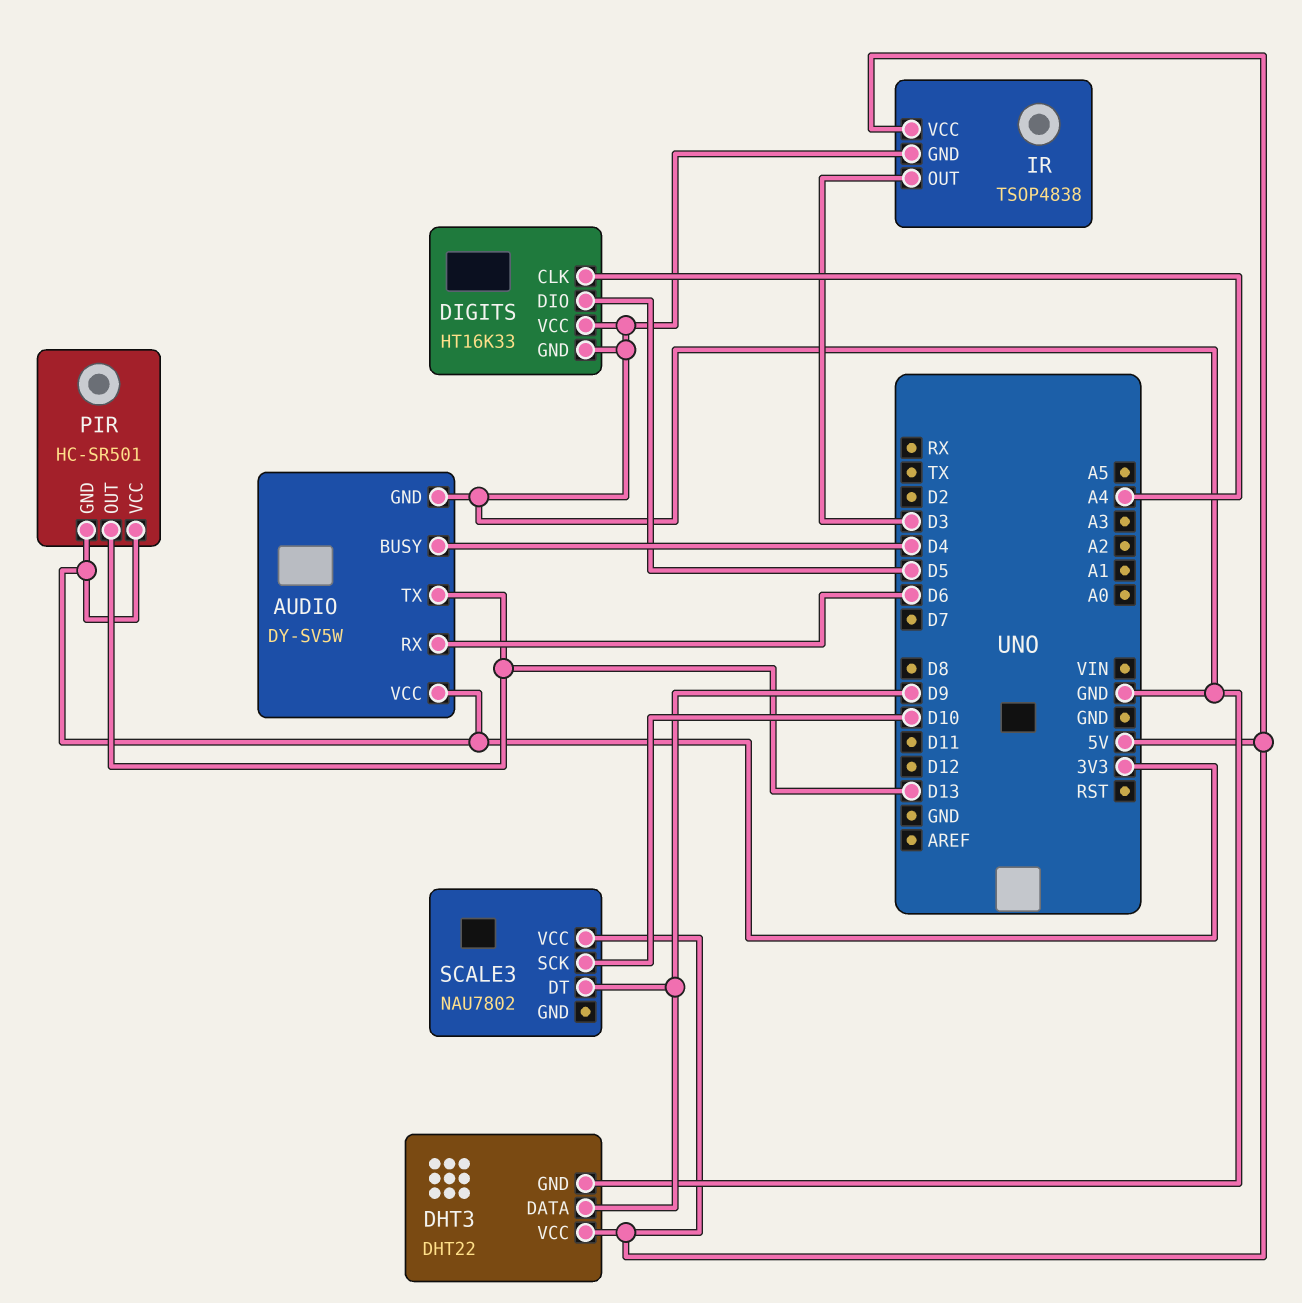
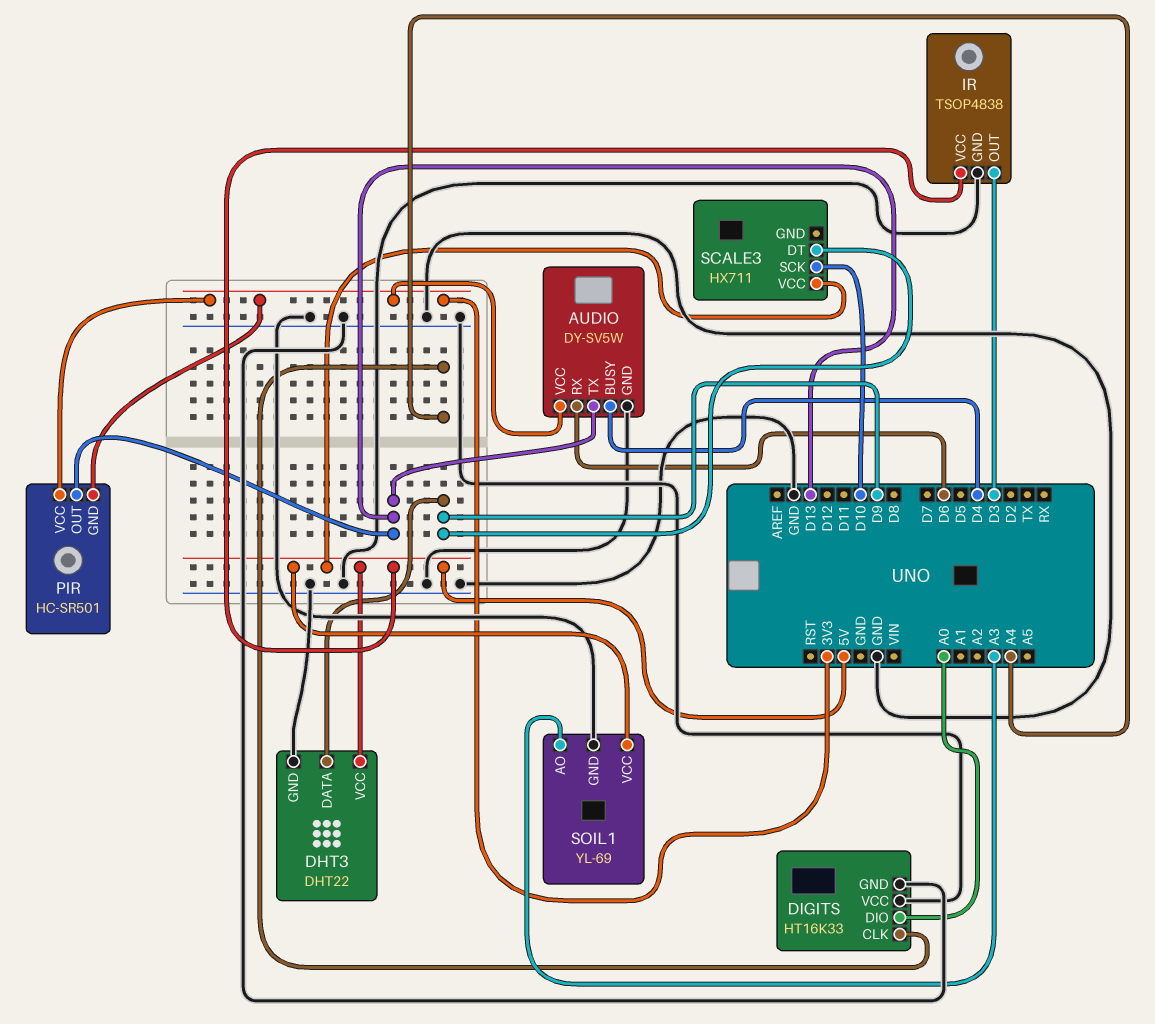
DIGITS pin DIO: D5 -> A0
SCALE3: NAU7802 -> HX711
SOIL1: none -> YL-69
SOIL1 pin AO: none -> A3
SOIL1 pin GND: none -> GND
SOIL1 pin VCC: none -> 5V

